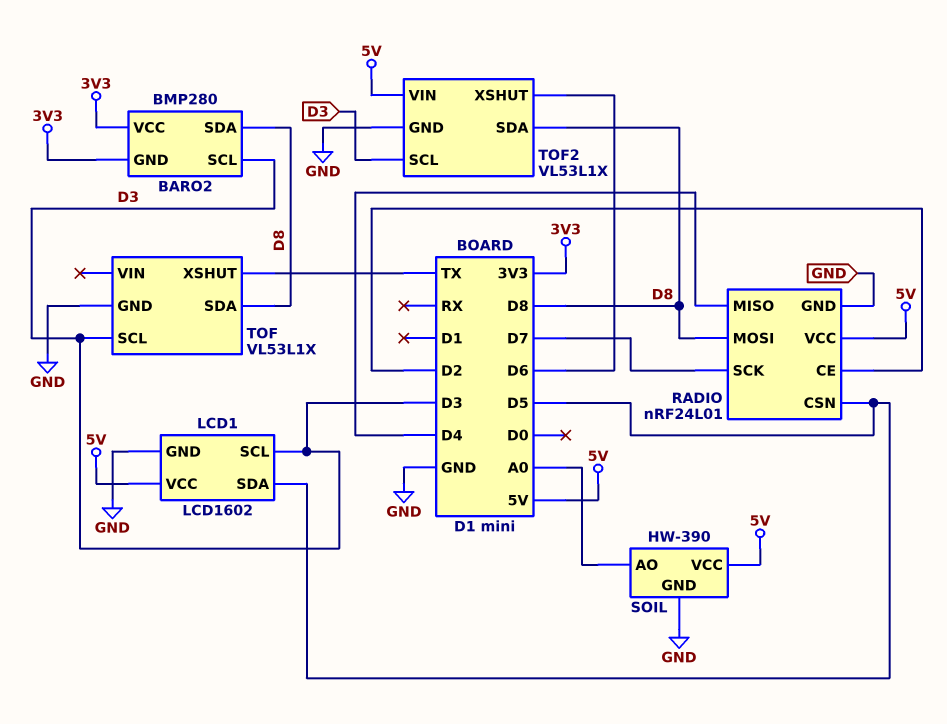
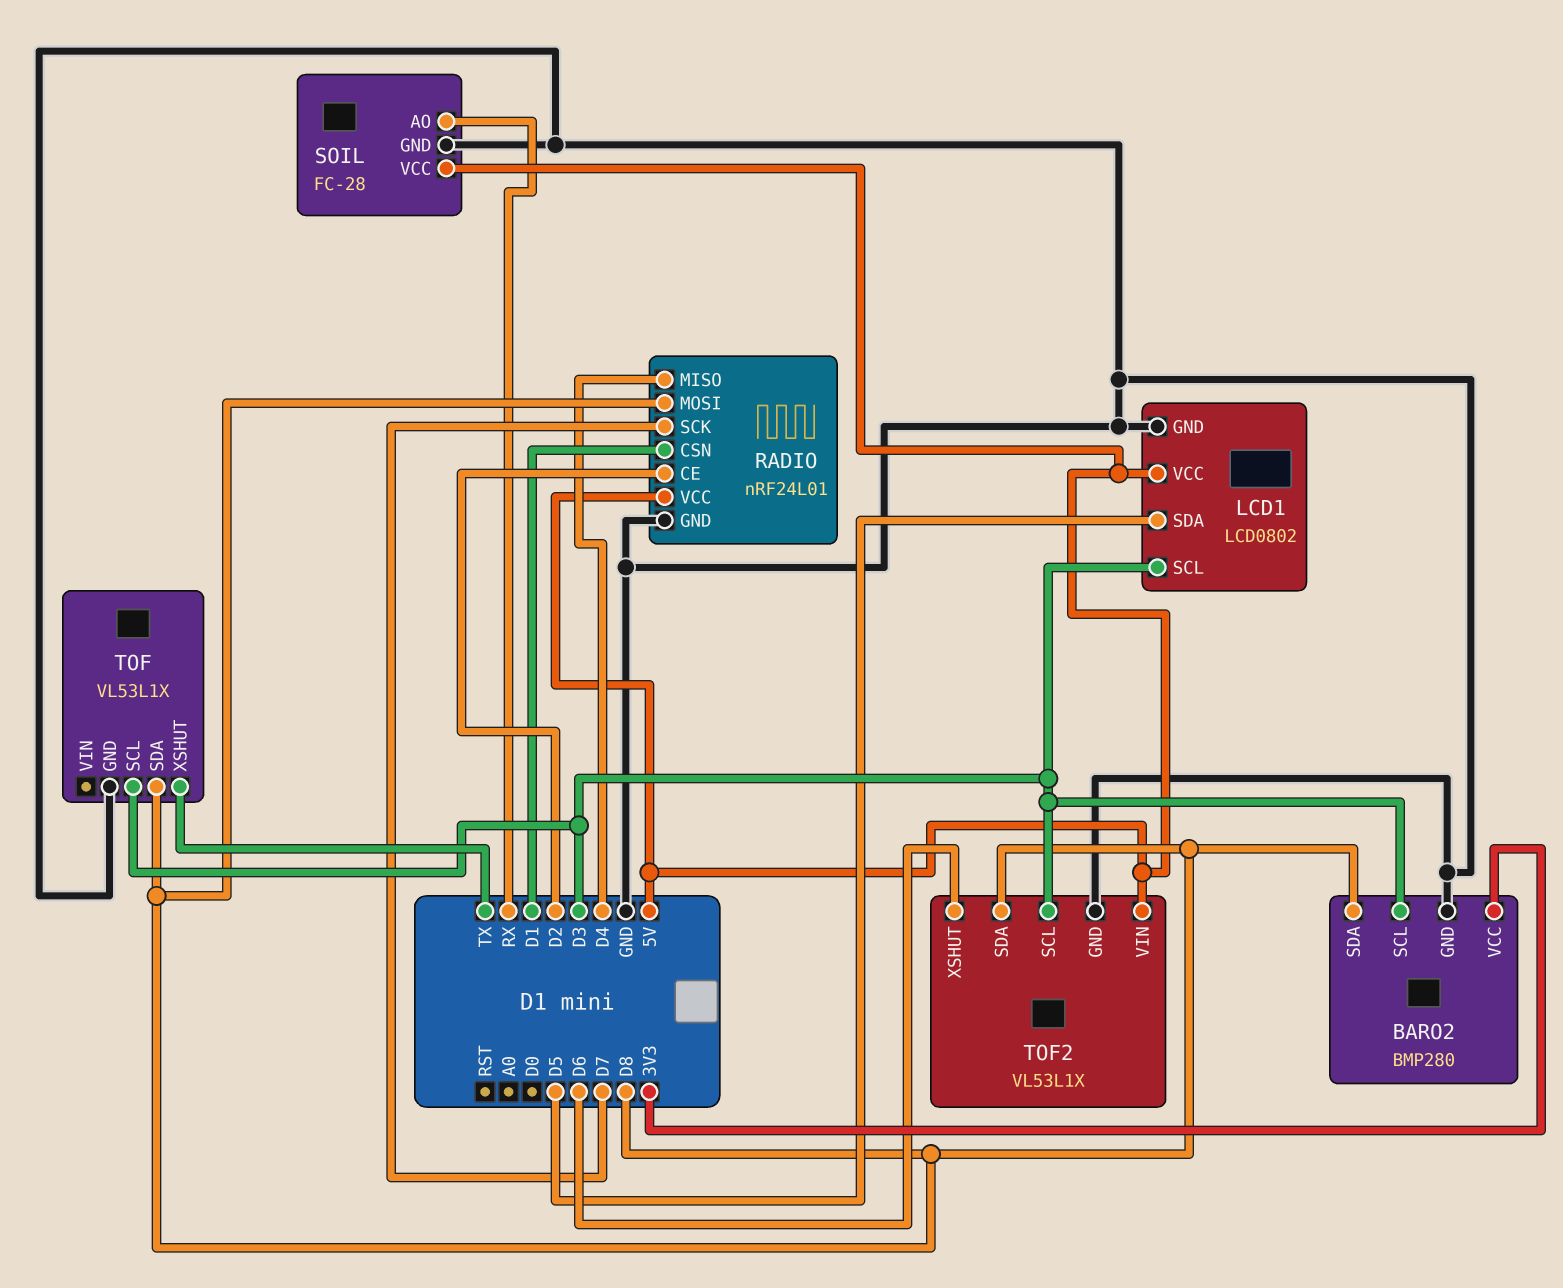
BARO2 pin GND: 3V3 -> GND
LCD1: LCD1602 -> LCD0802
RADIO pin CSN: D5 -> D1
SOIL: HW-390 -> FC-28
SOIL pin AO: A0 -> RX

